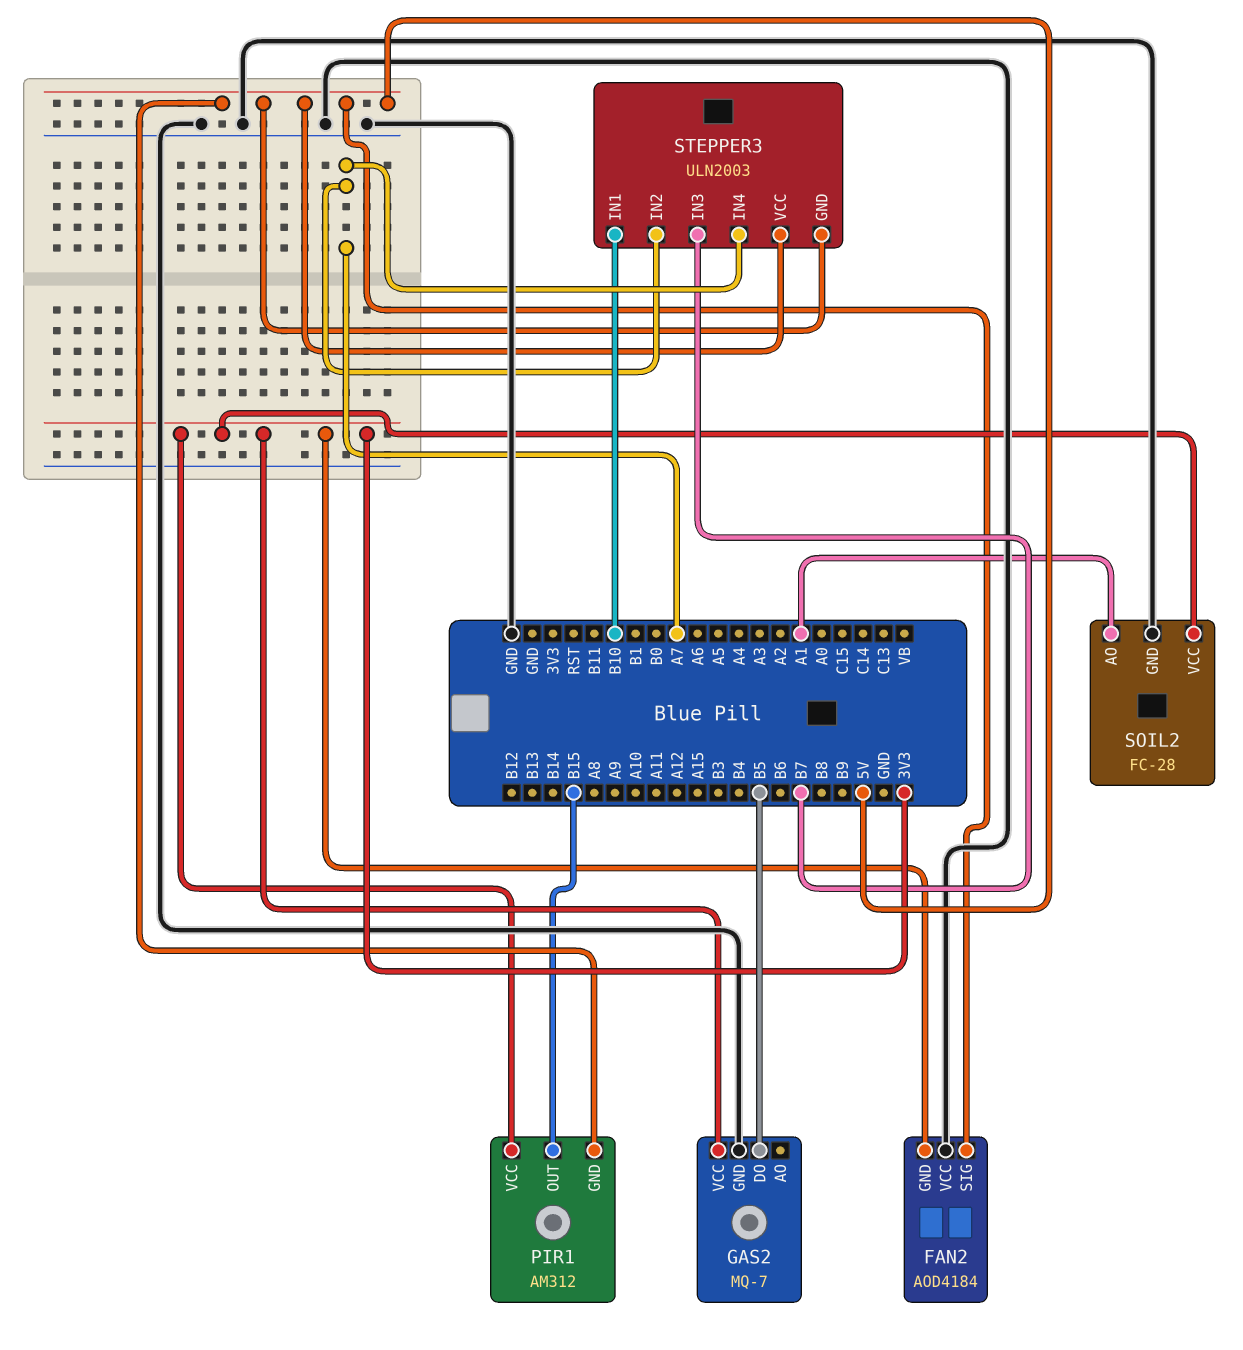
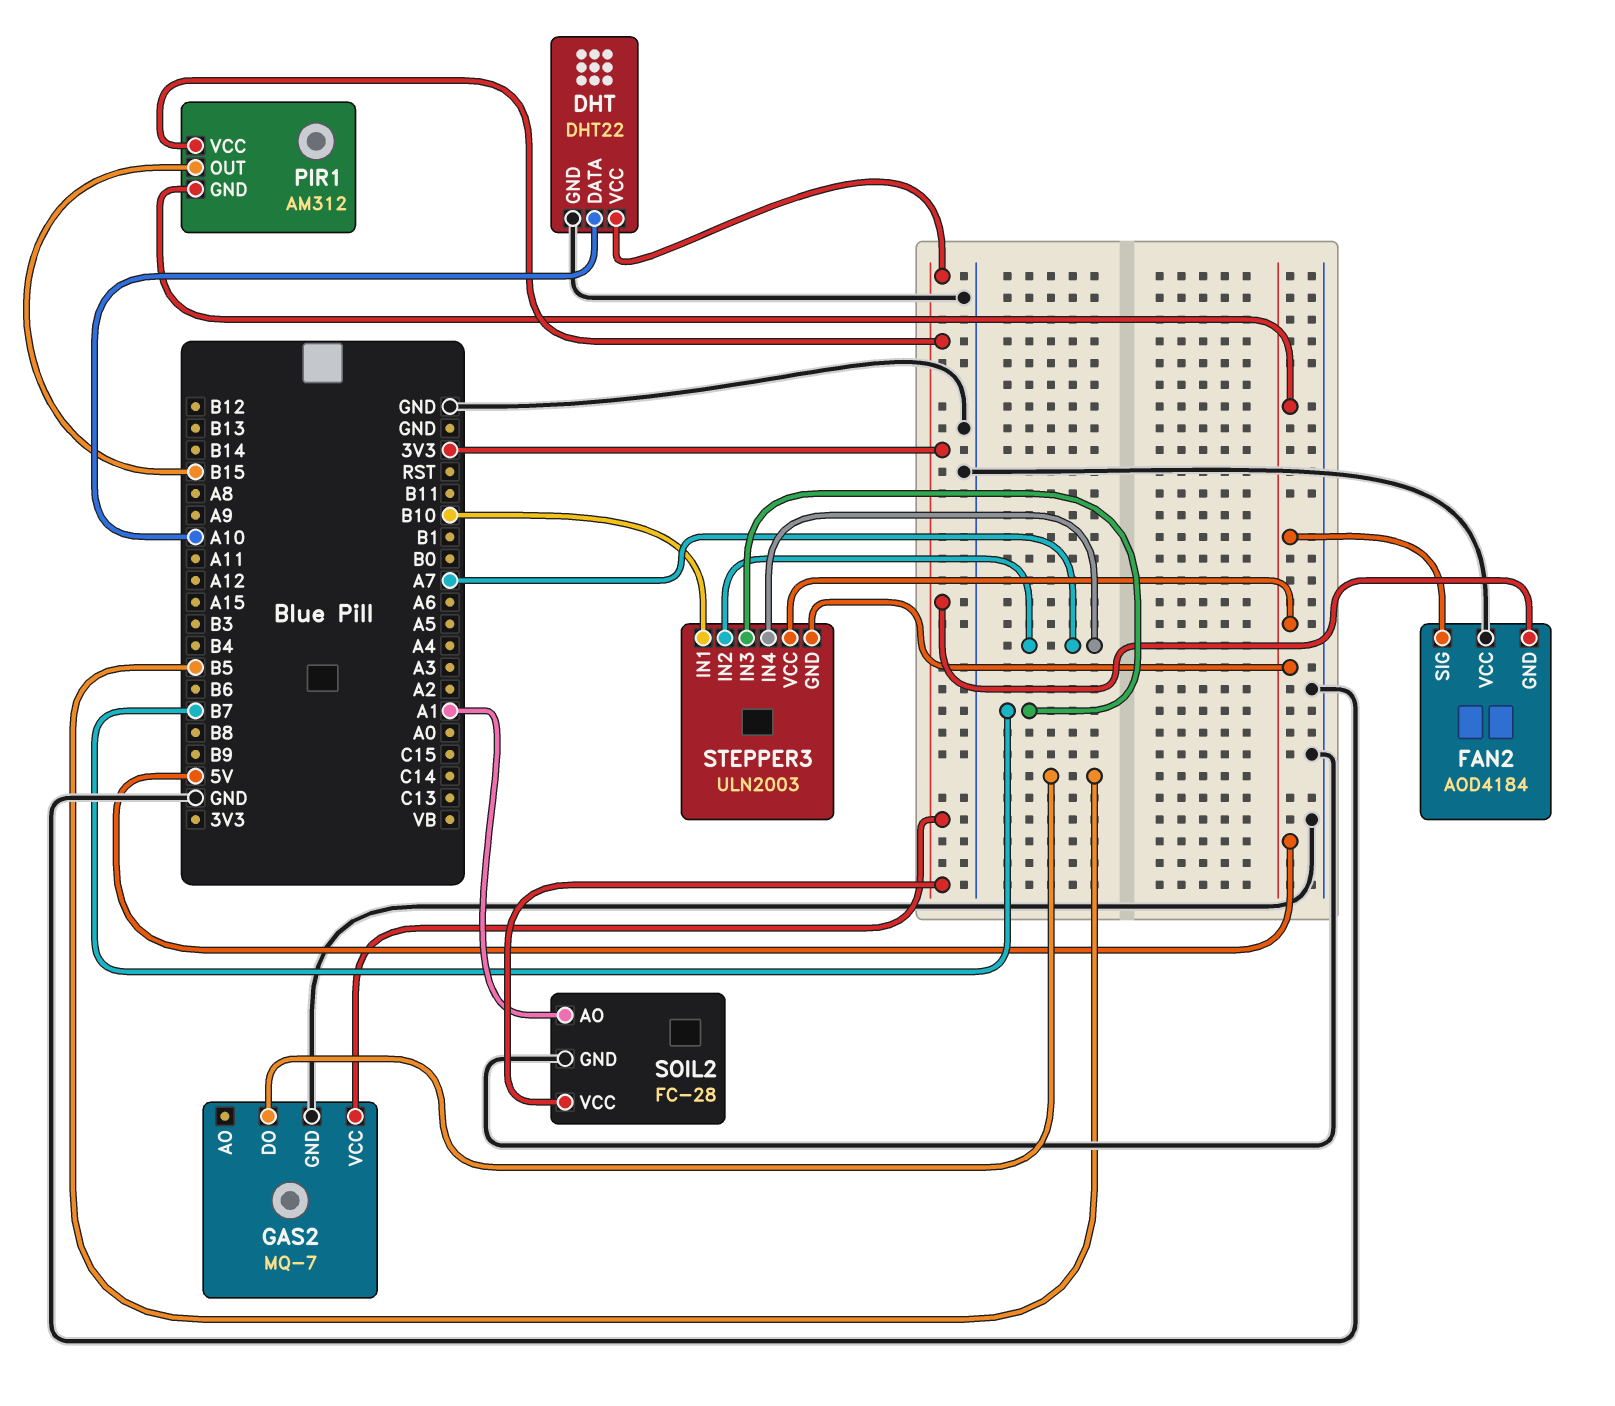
DHT: none -> DHT22
DHT pin DATA: none -> A10
DHT pin GND: none -> GND
DHT pin VCC: none -> 3V3

